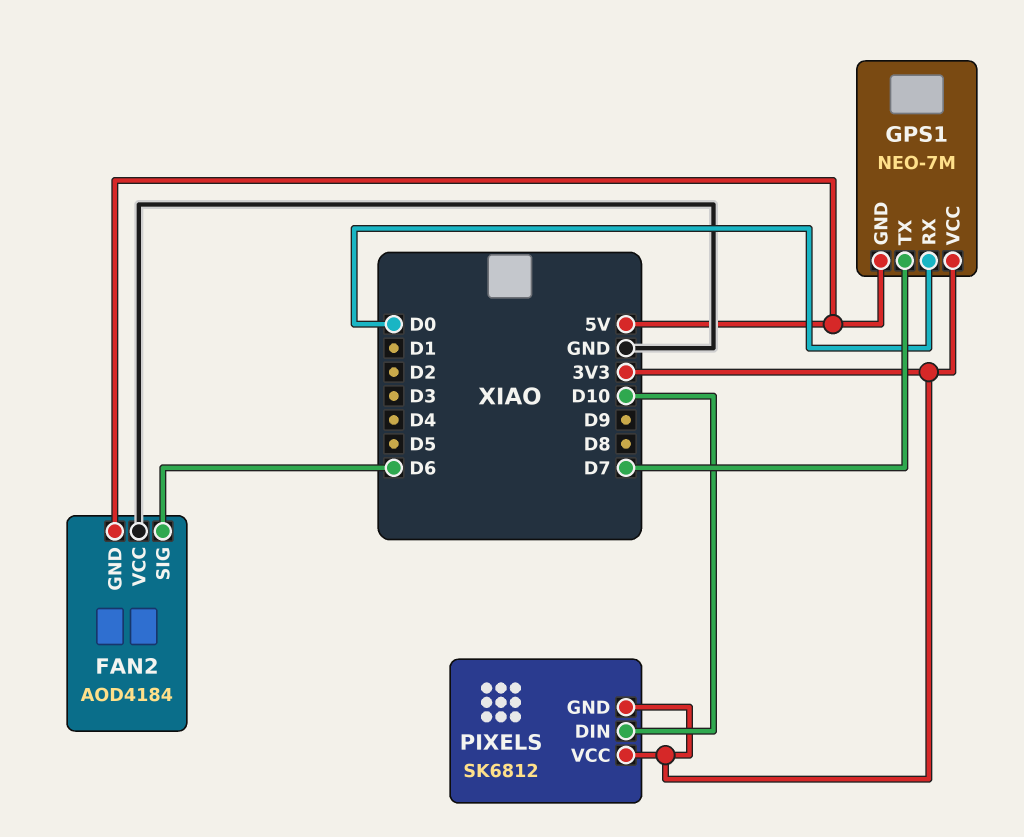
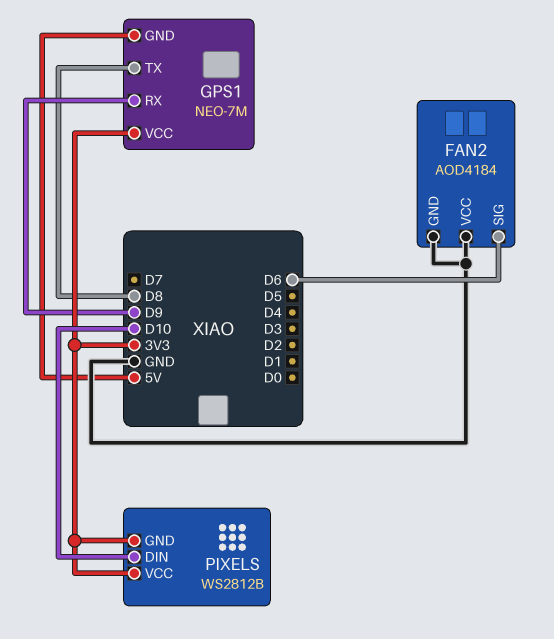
FAN2 pin GND: 5V -> GND
GPS1 pin RX: D0 -> D9
GPS1 pin TX: D7 -> D8
PIXELS: SK6812 -> WS2812B

